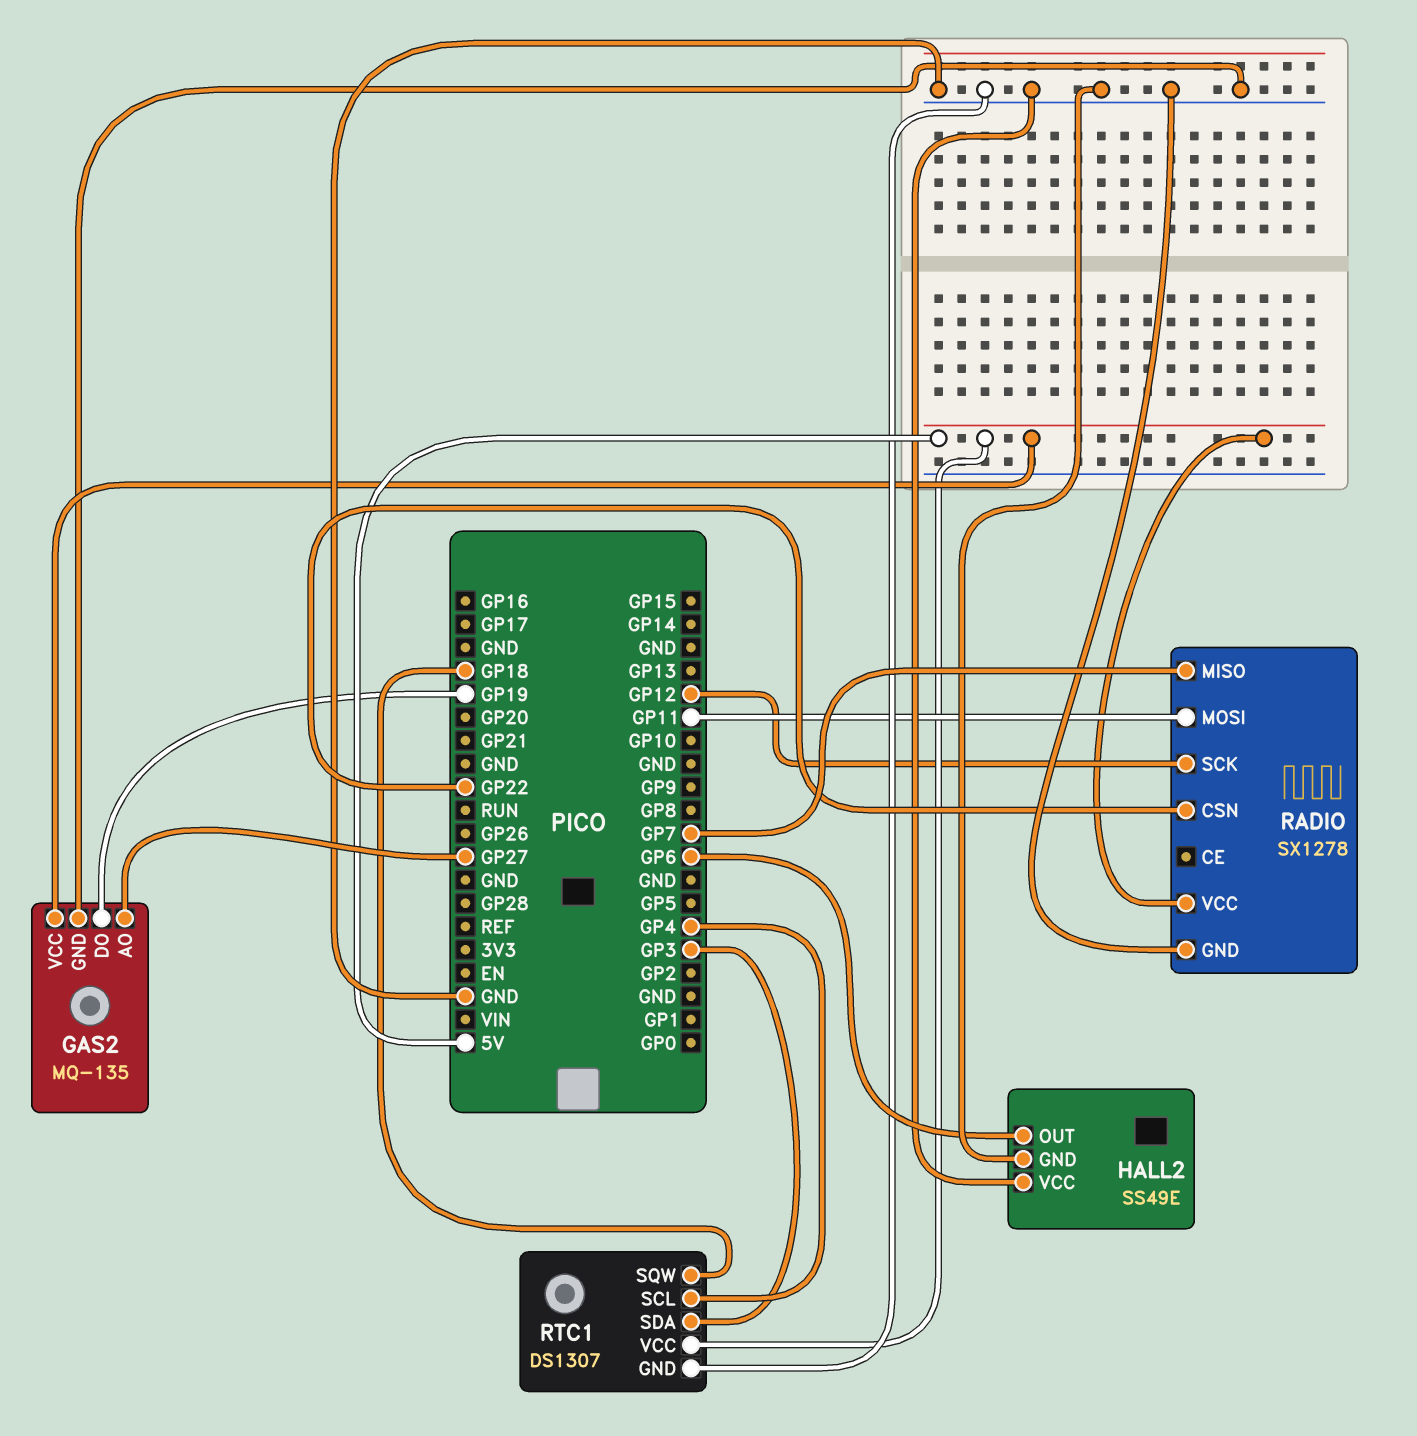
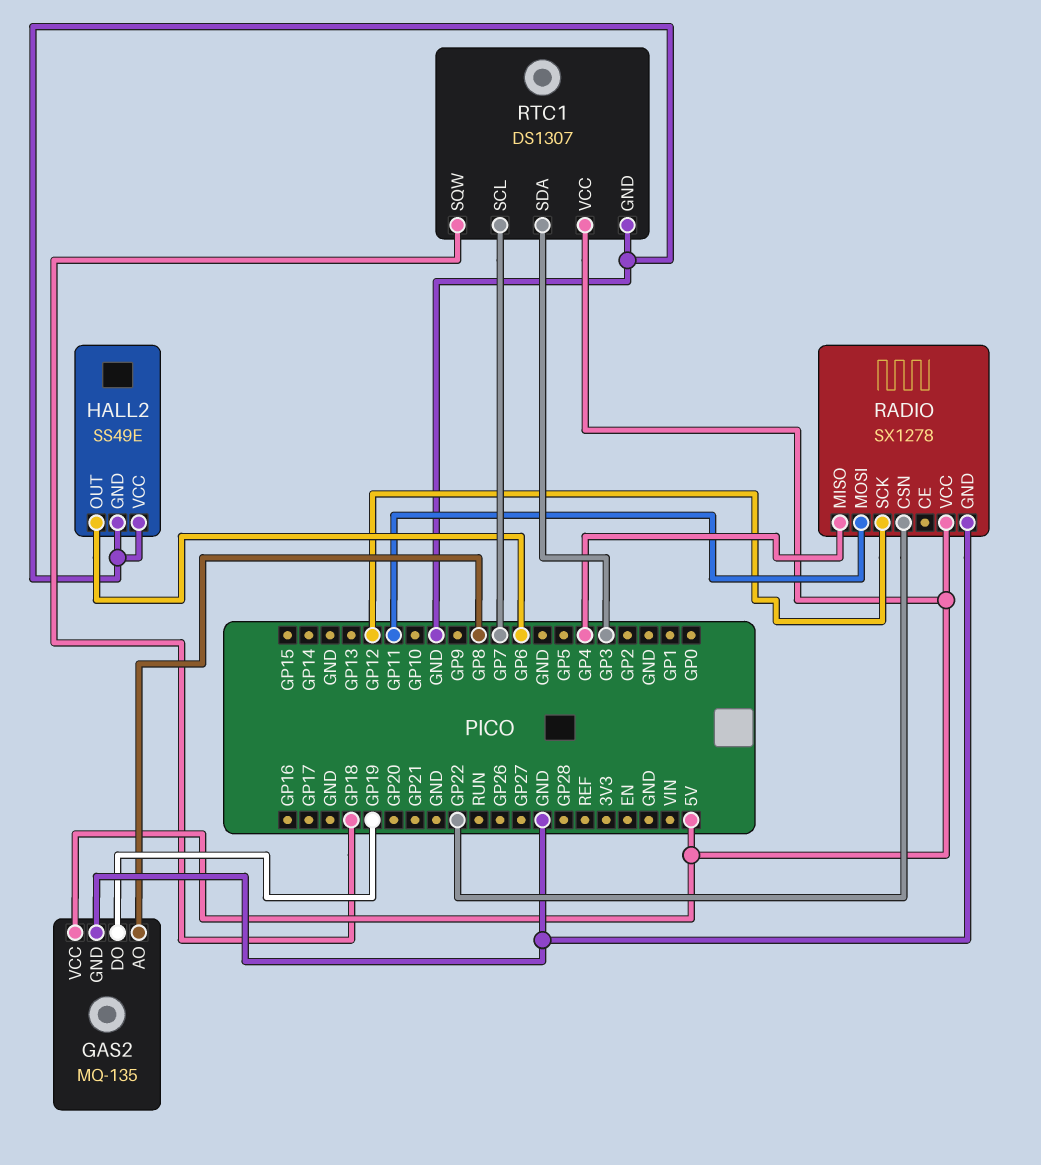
GAS2 pin AO: GP27 -> GP8
RADIO pin MISO: GP7 -> GP4
RTC1 pin SCL: GP4 -> GP7

